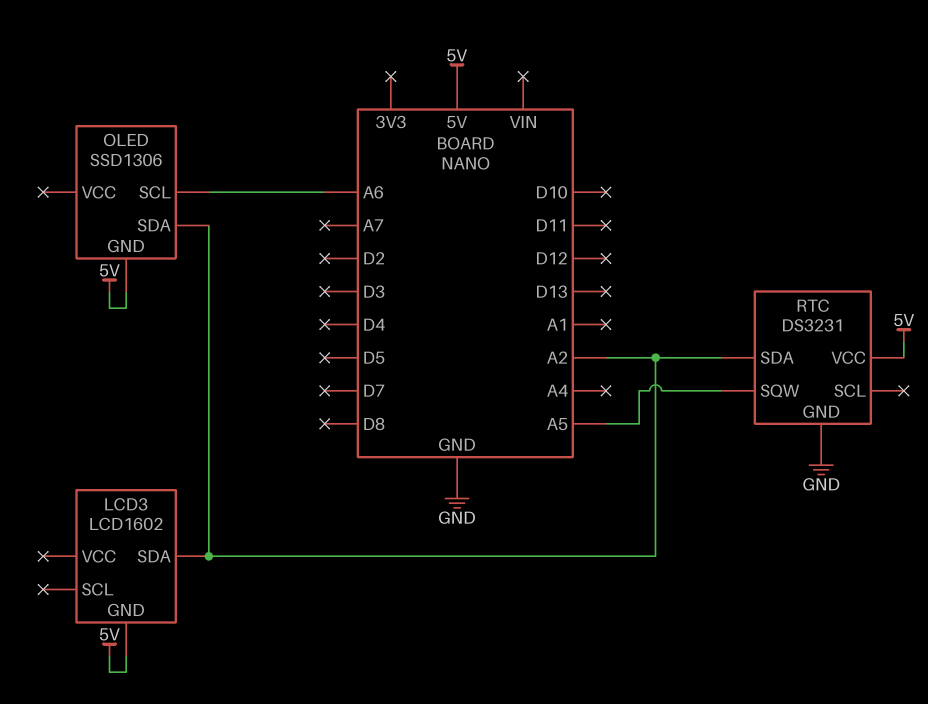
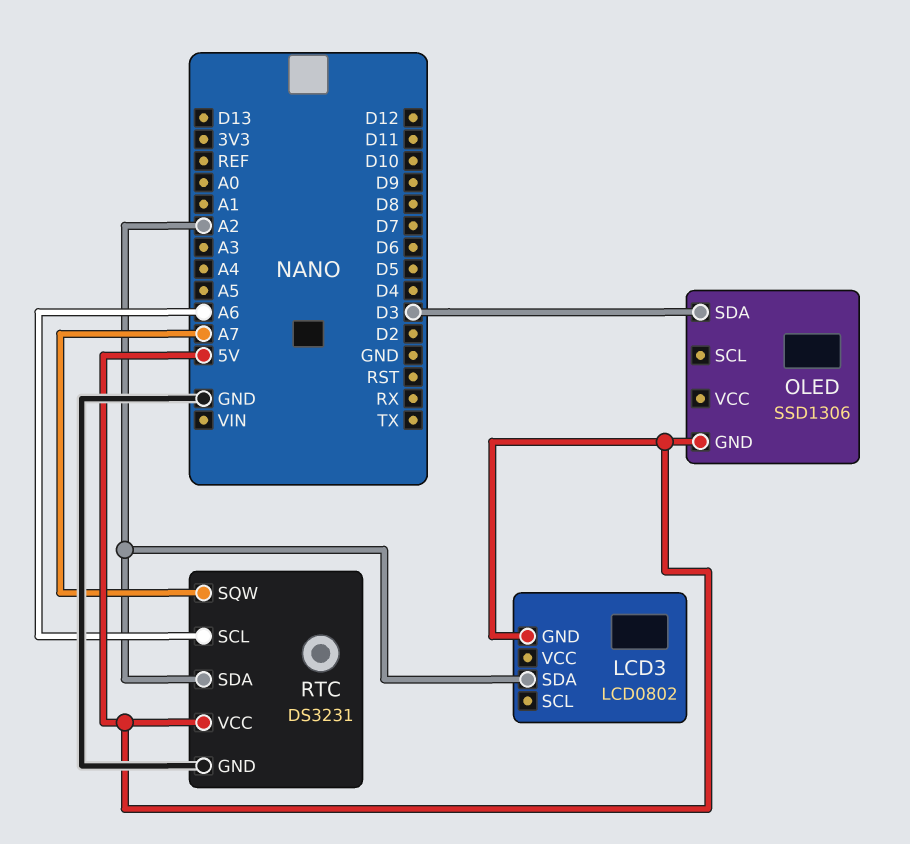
LCD3: LCD1602 -> LCD0802
OLED pin SCL: A6 -> none
OLED pin SDA: A2 -> D3
RTC pin SCL: none -> A6
RTC pin SQW: A5 -> A7

